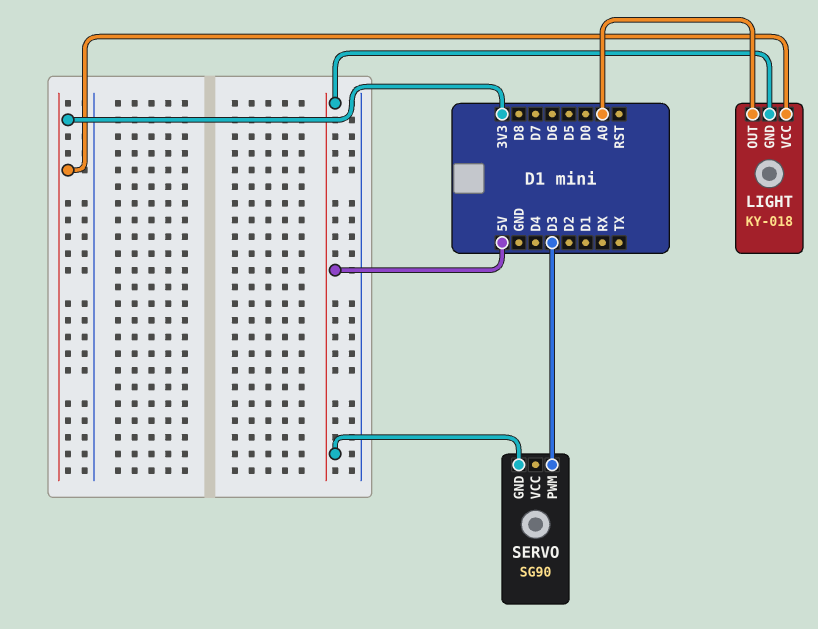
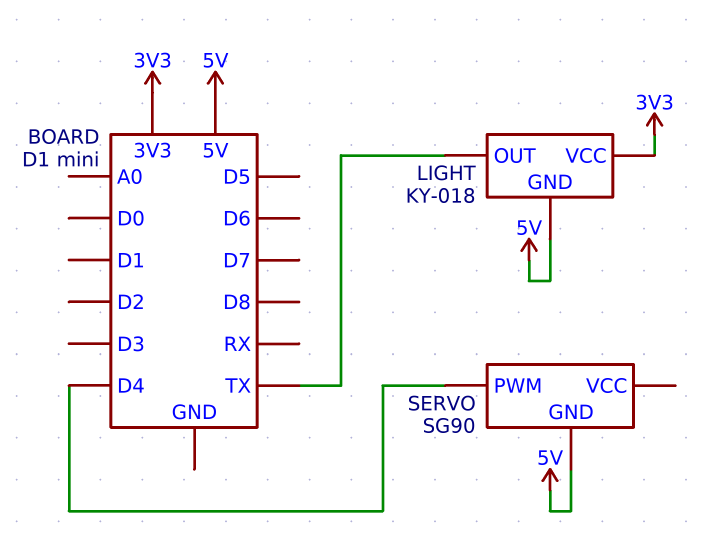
LIGHT pin OUT: A0 -> TX
SERVO pin PWM: D3 -> D4

